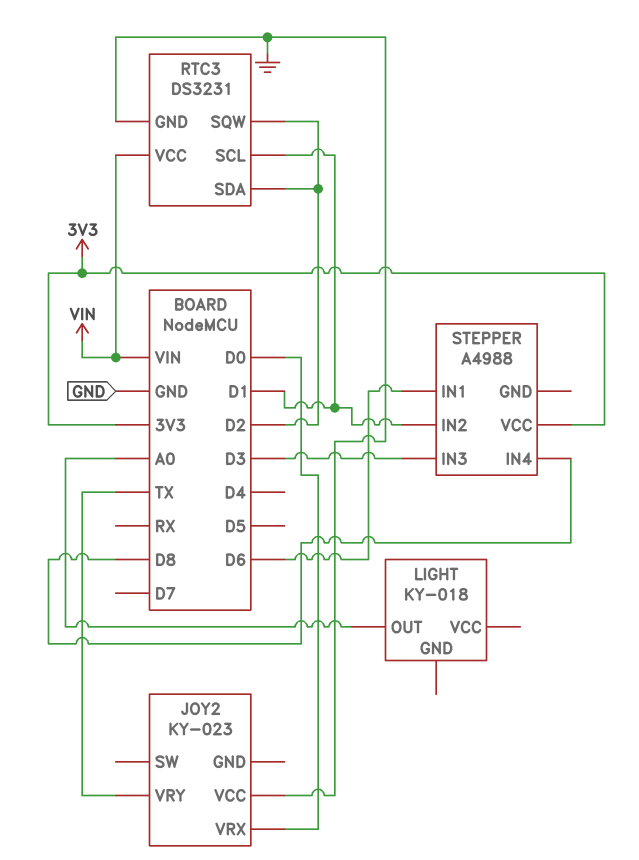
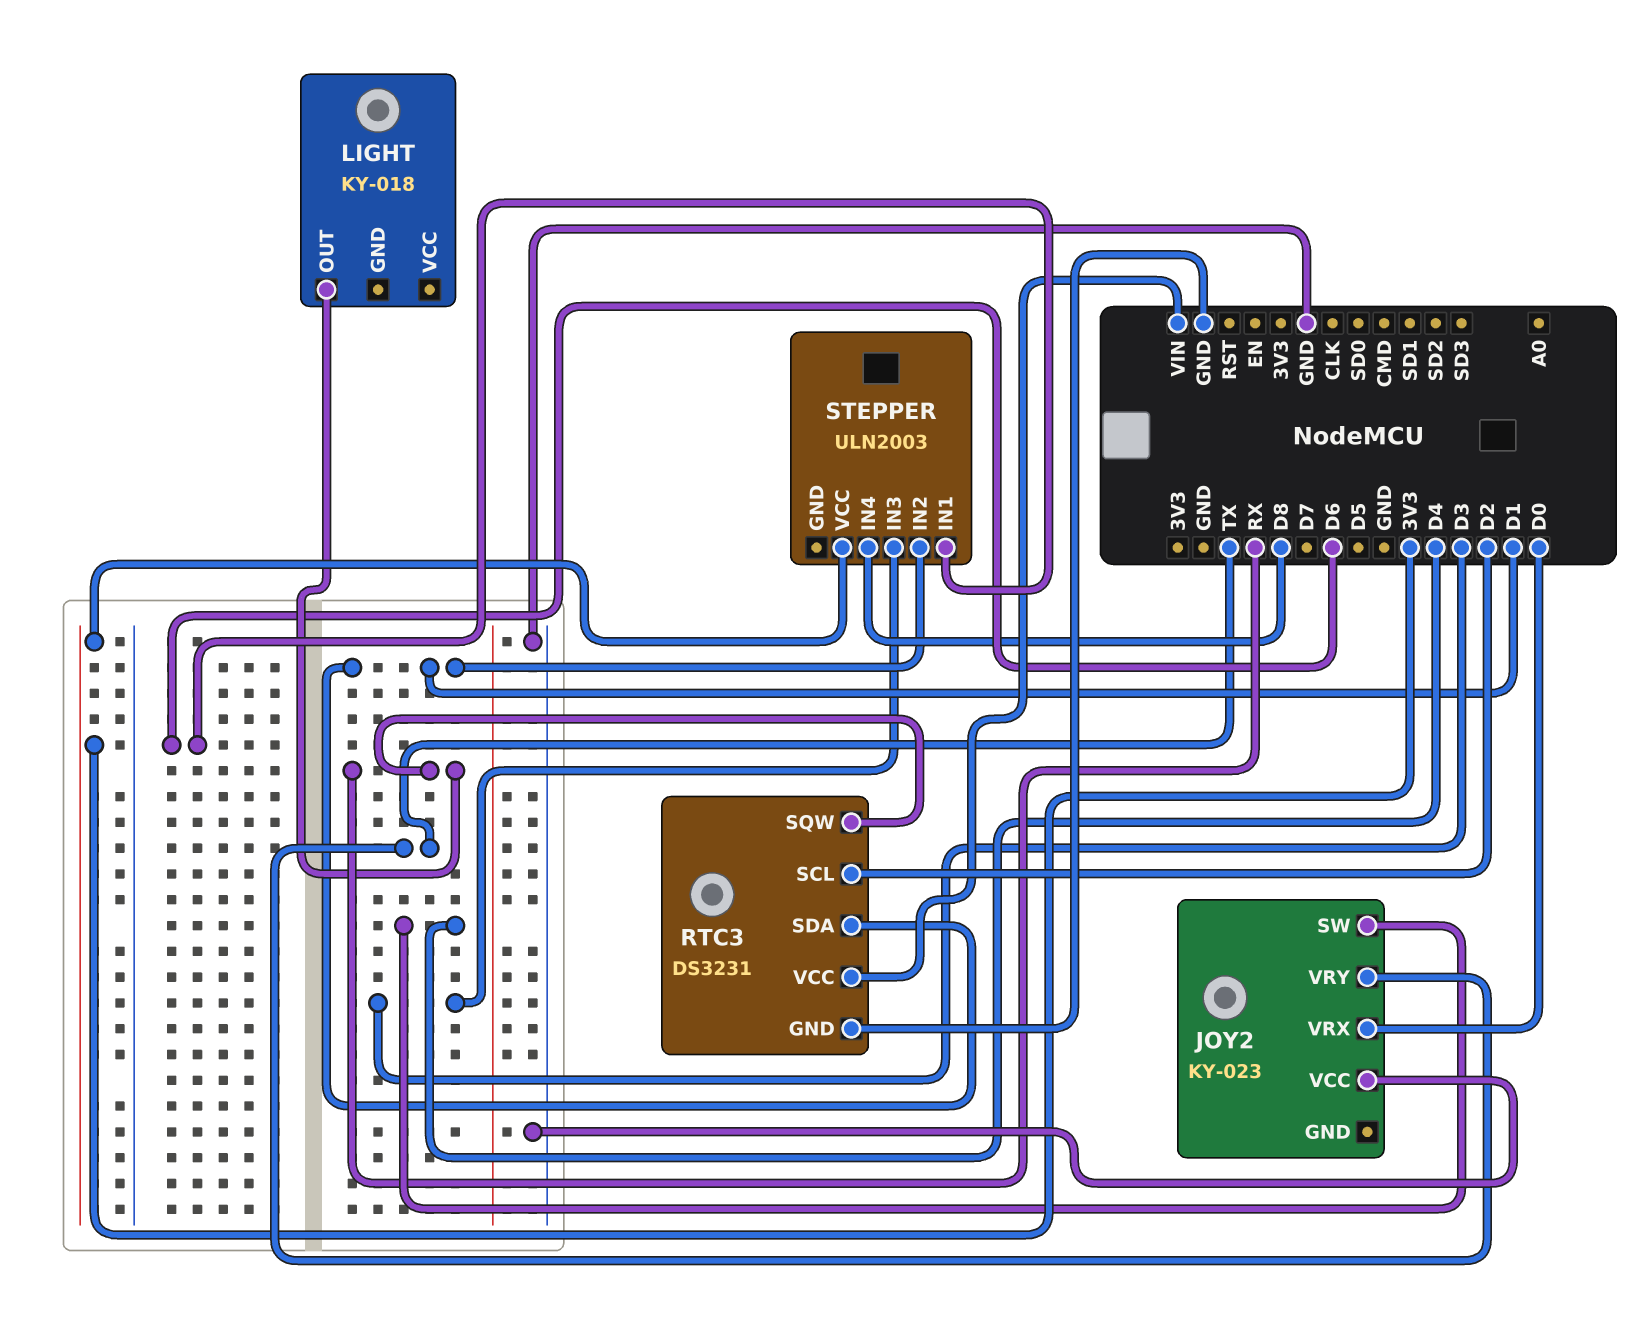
JOY2 pin SW: none -> D4
LIGHT pin OUT: A0 -> RX
RTC3 pin SCL: D1 -> D2
RTC3 pin SDA: D2 -> D1
RTC3 pin SQW: D2 -> RX
STEPPER: A4988 -> ULN2003

